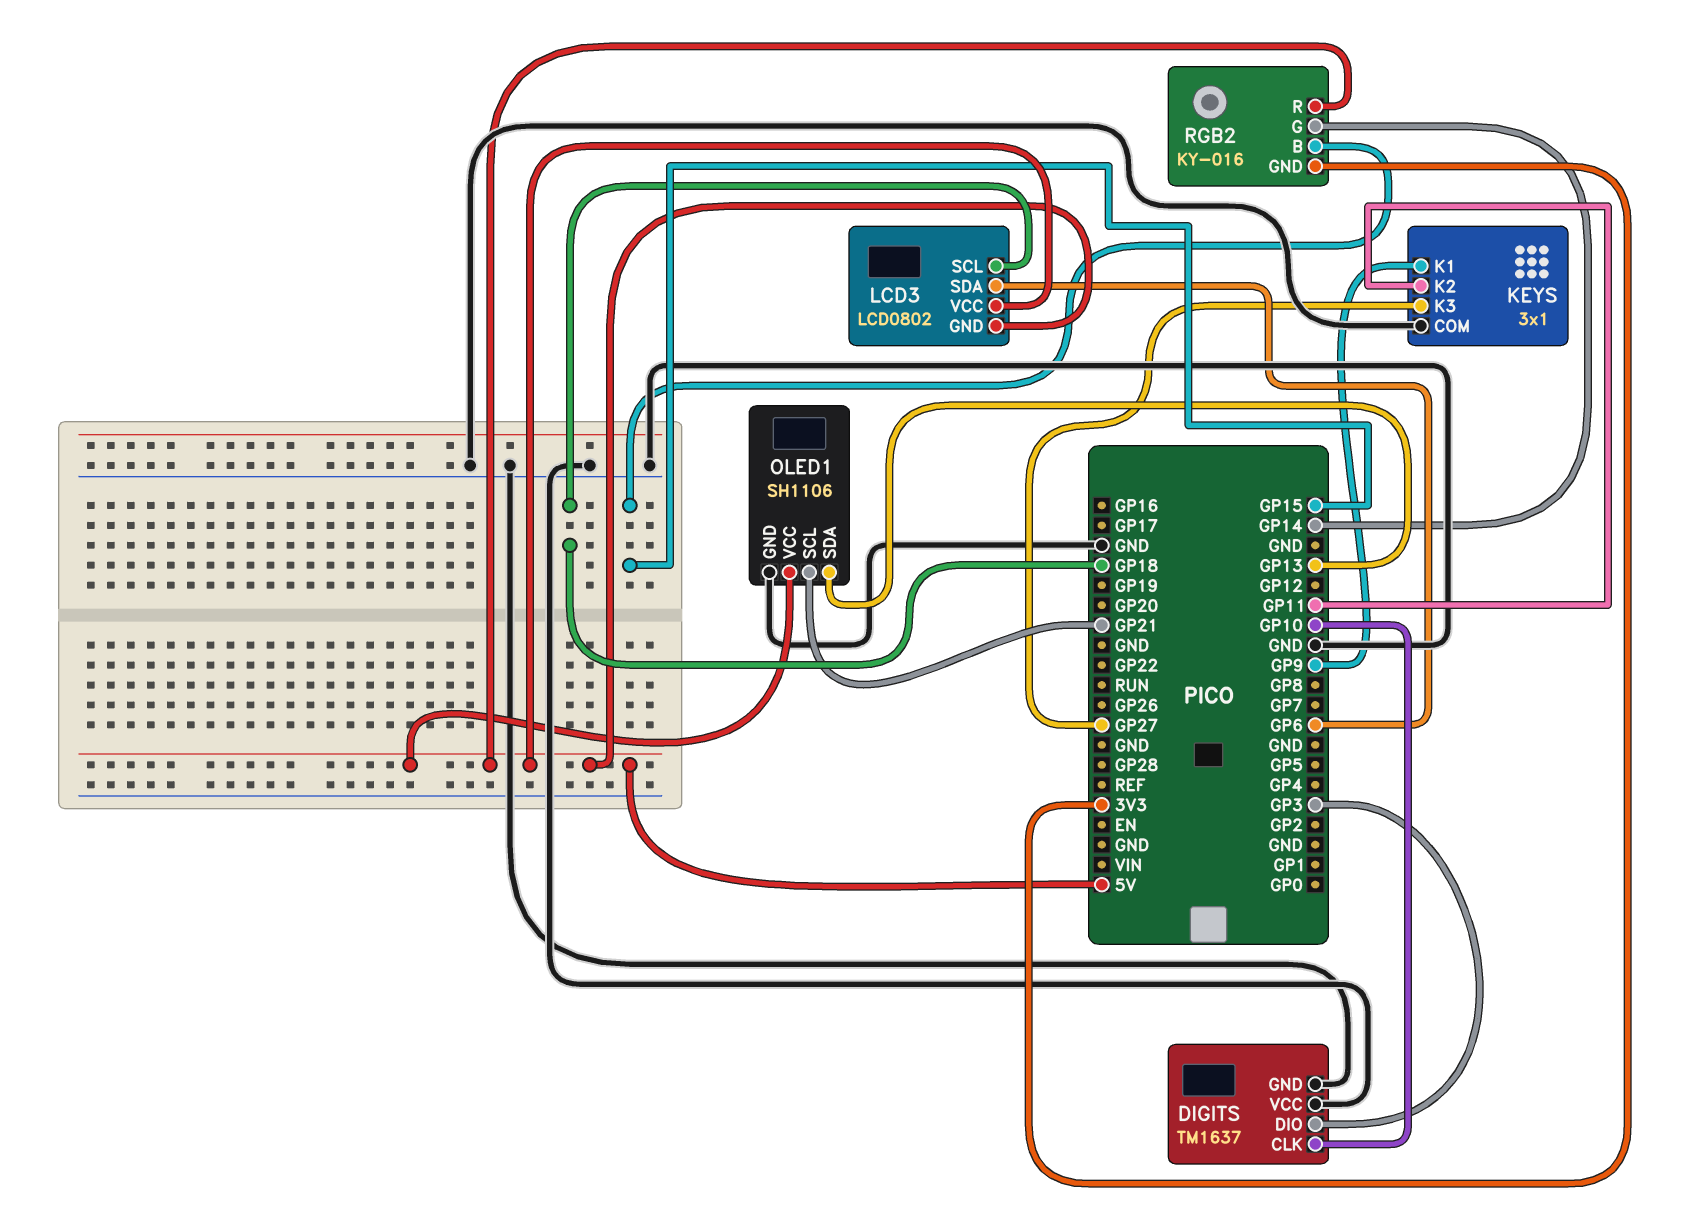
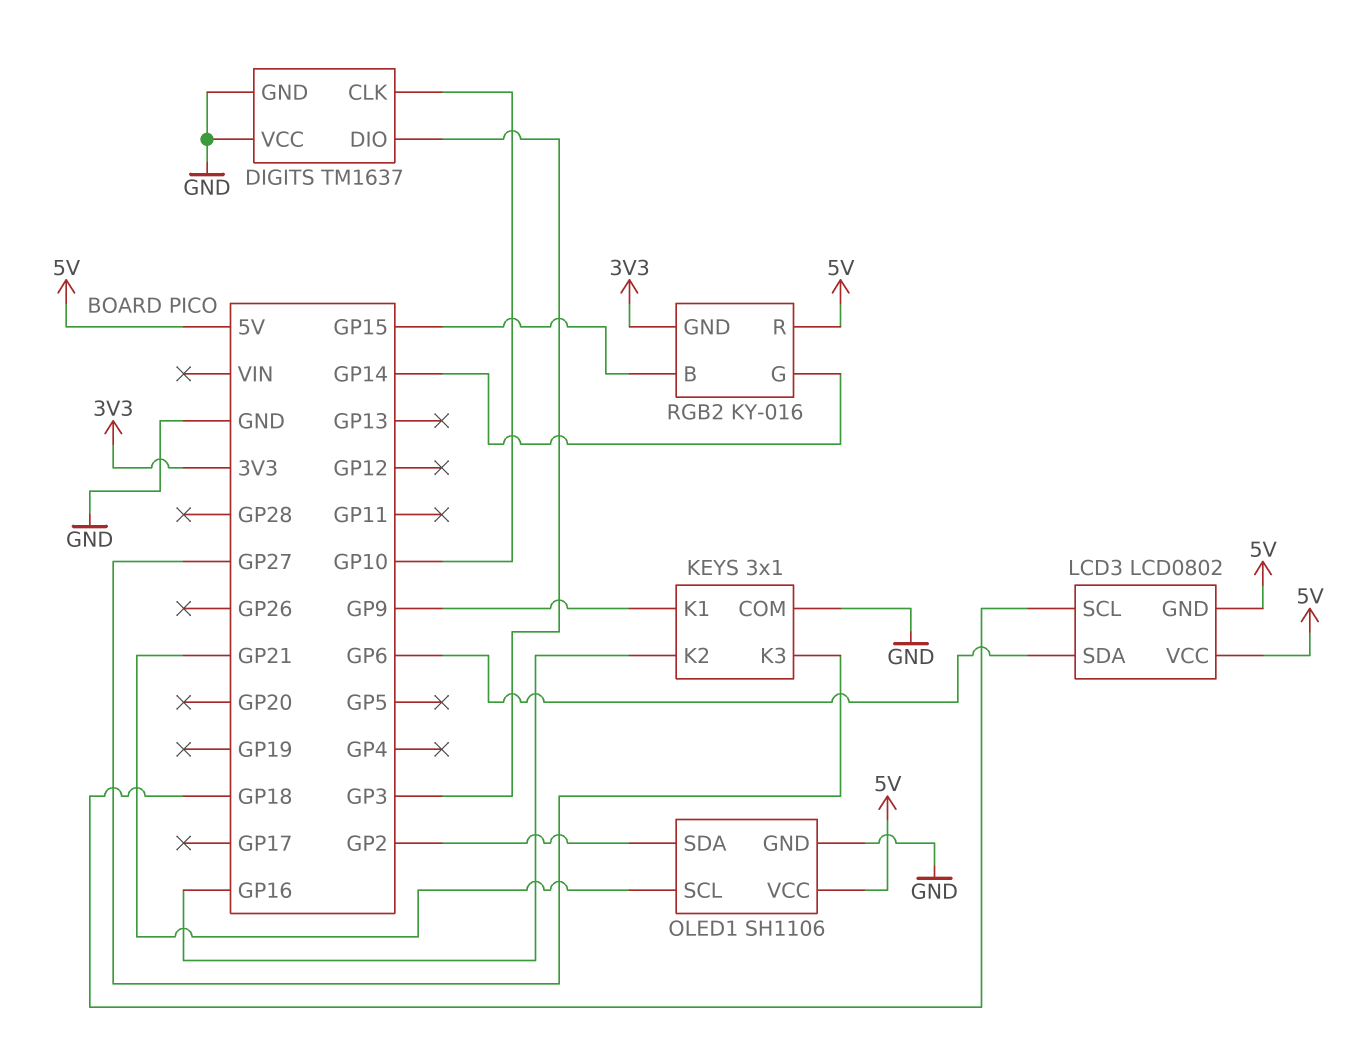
KEYS pin K2: GP11 -> GP16
OLED1 pin SDA: GP13 -> GP2

